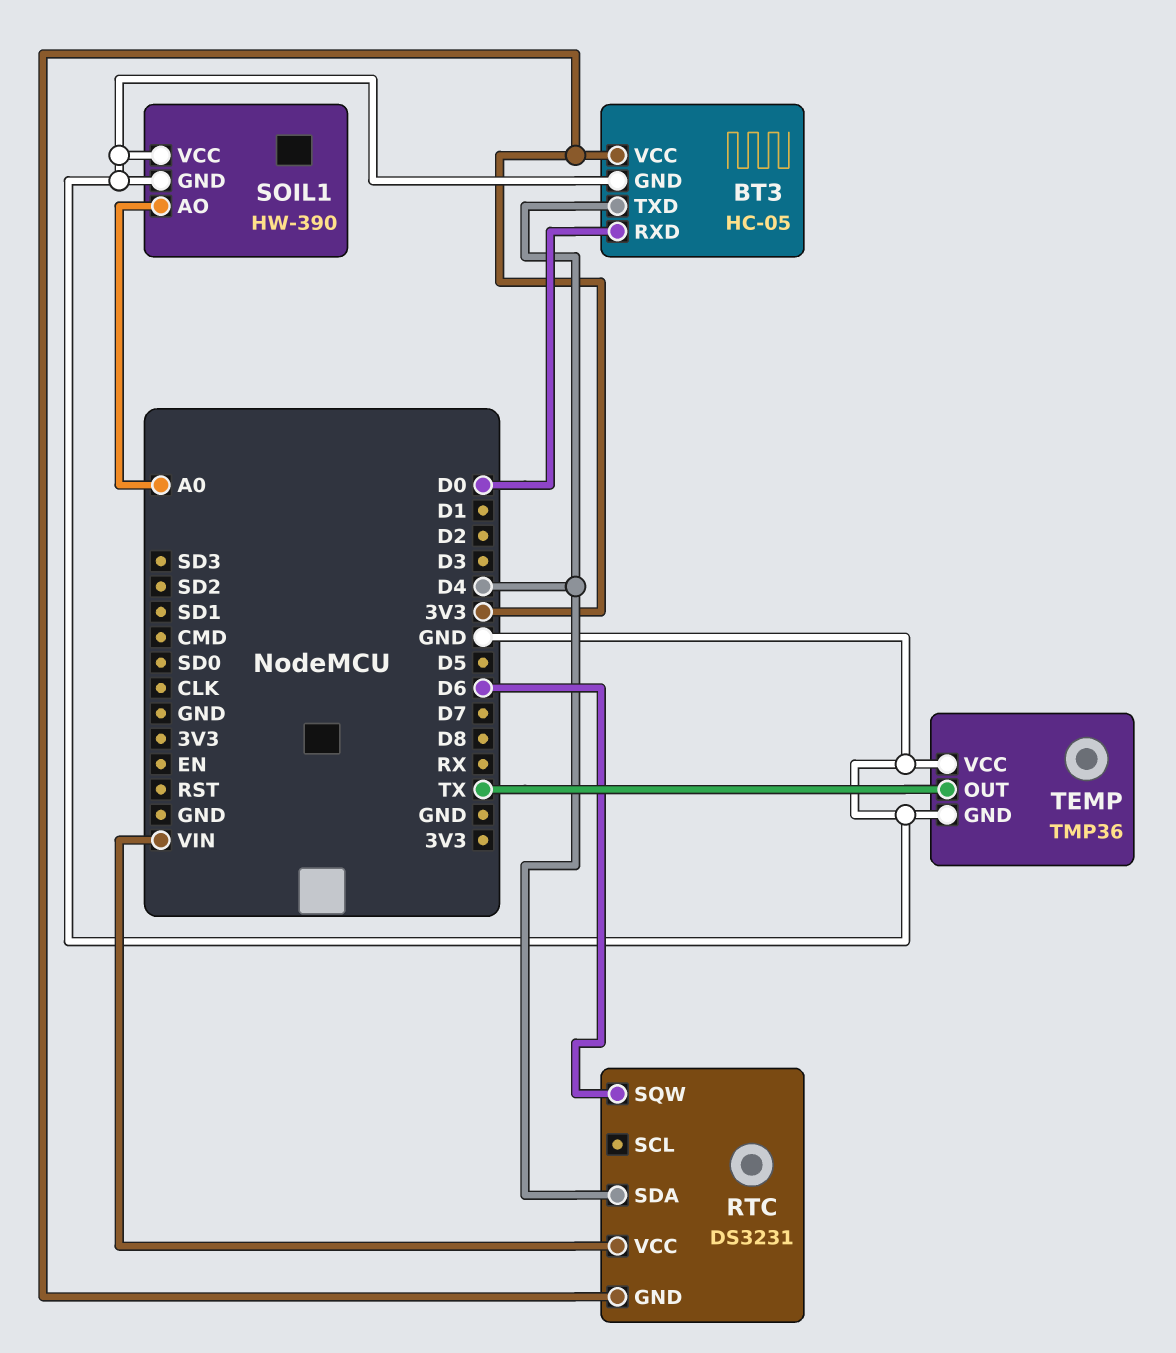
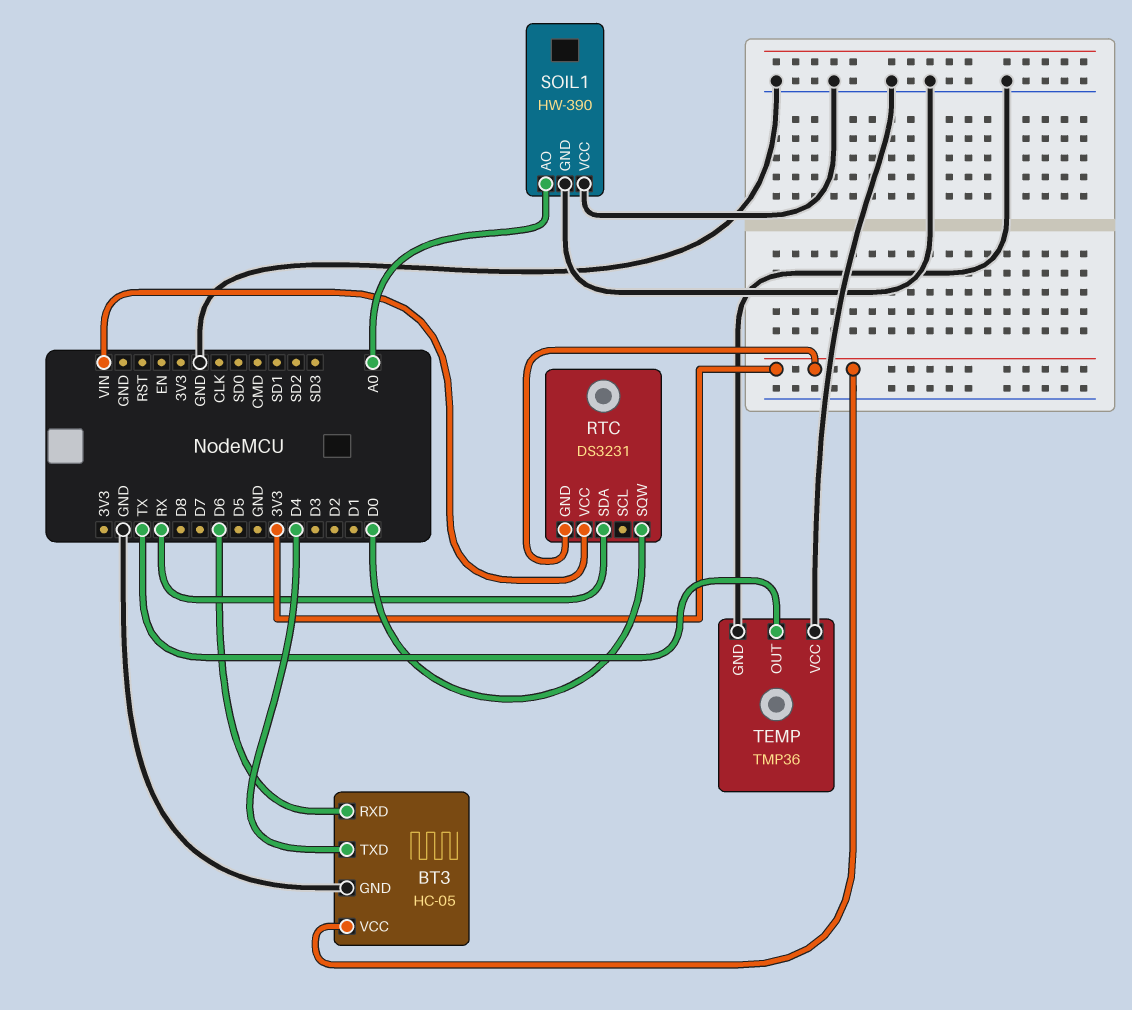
BT3 pin RXD: D0 -> D6
RTC pin SDA: D4 -> RX
RTC pin SQW: D6 -> D0

